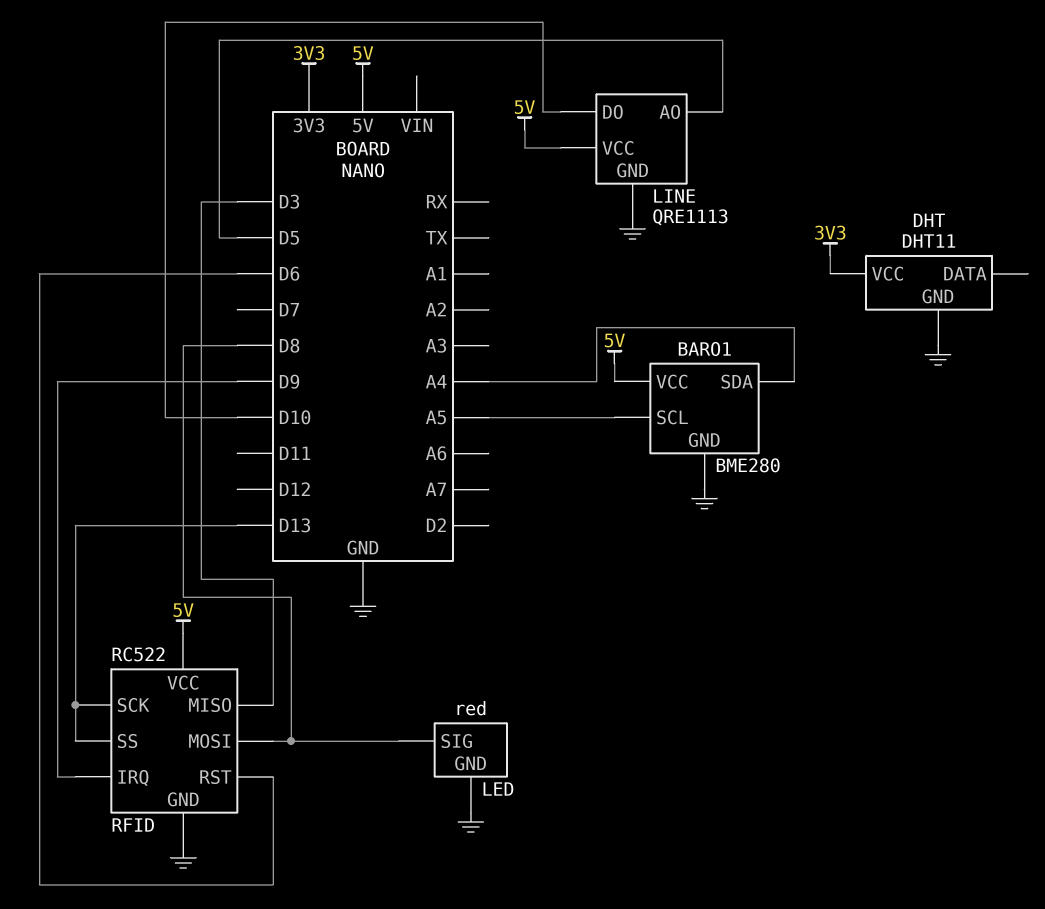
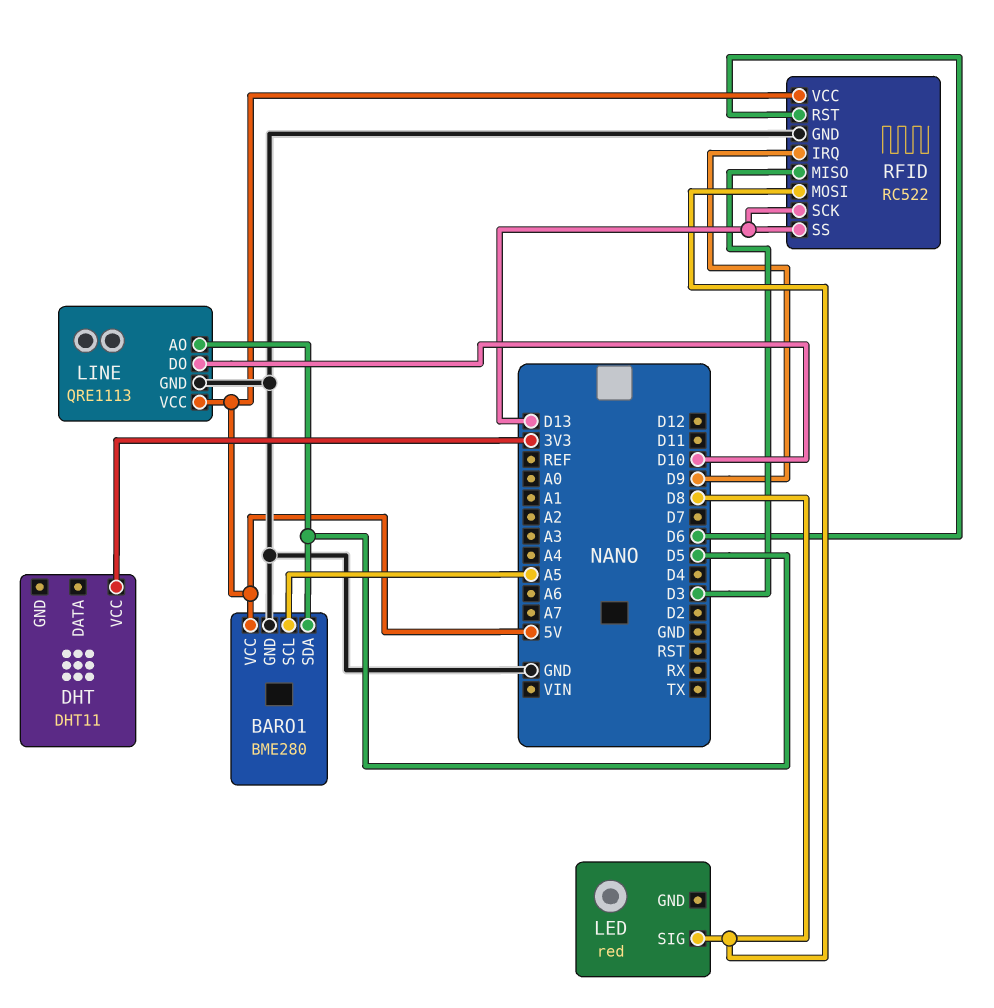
BARO1 pin SDA: A4 -> D5
DHT pin GND: GND -> none
LED pin GND: GND -> none

